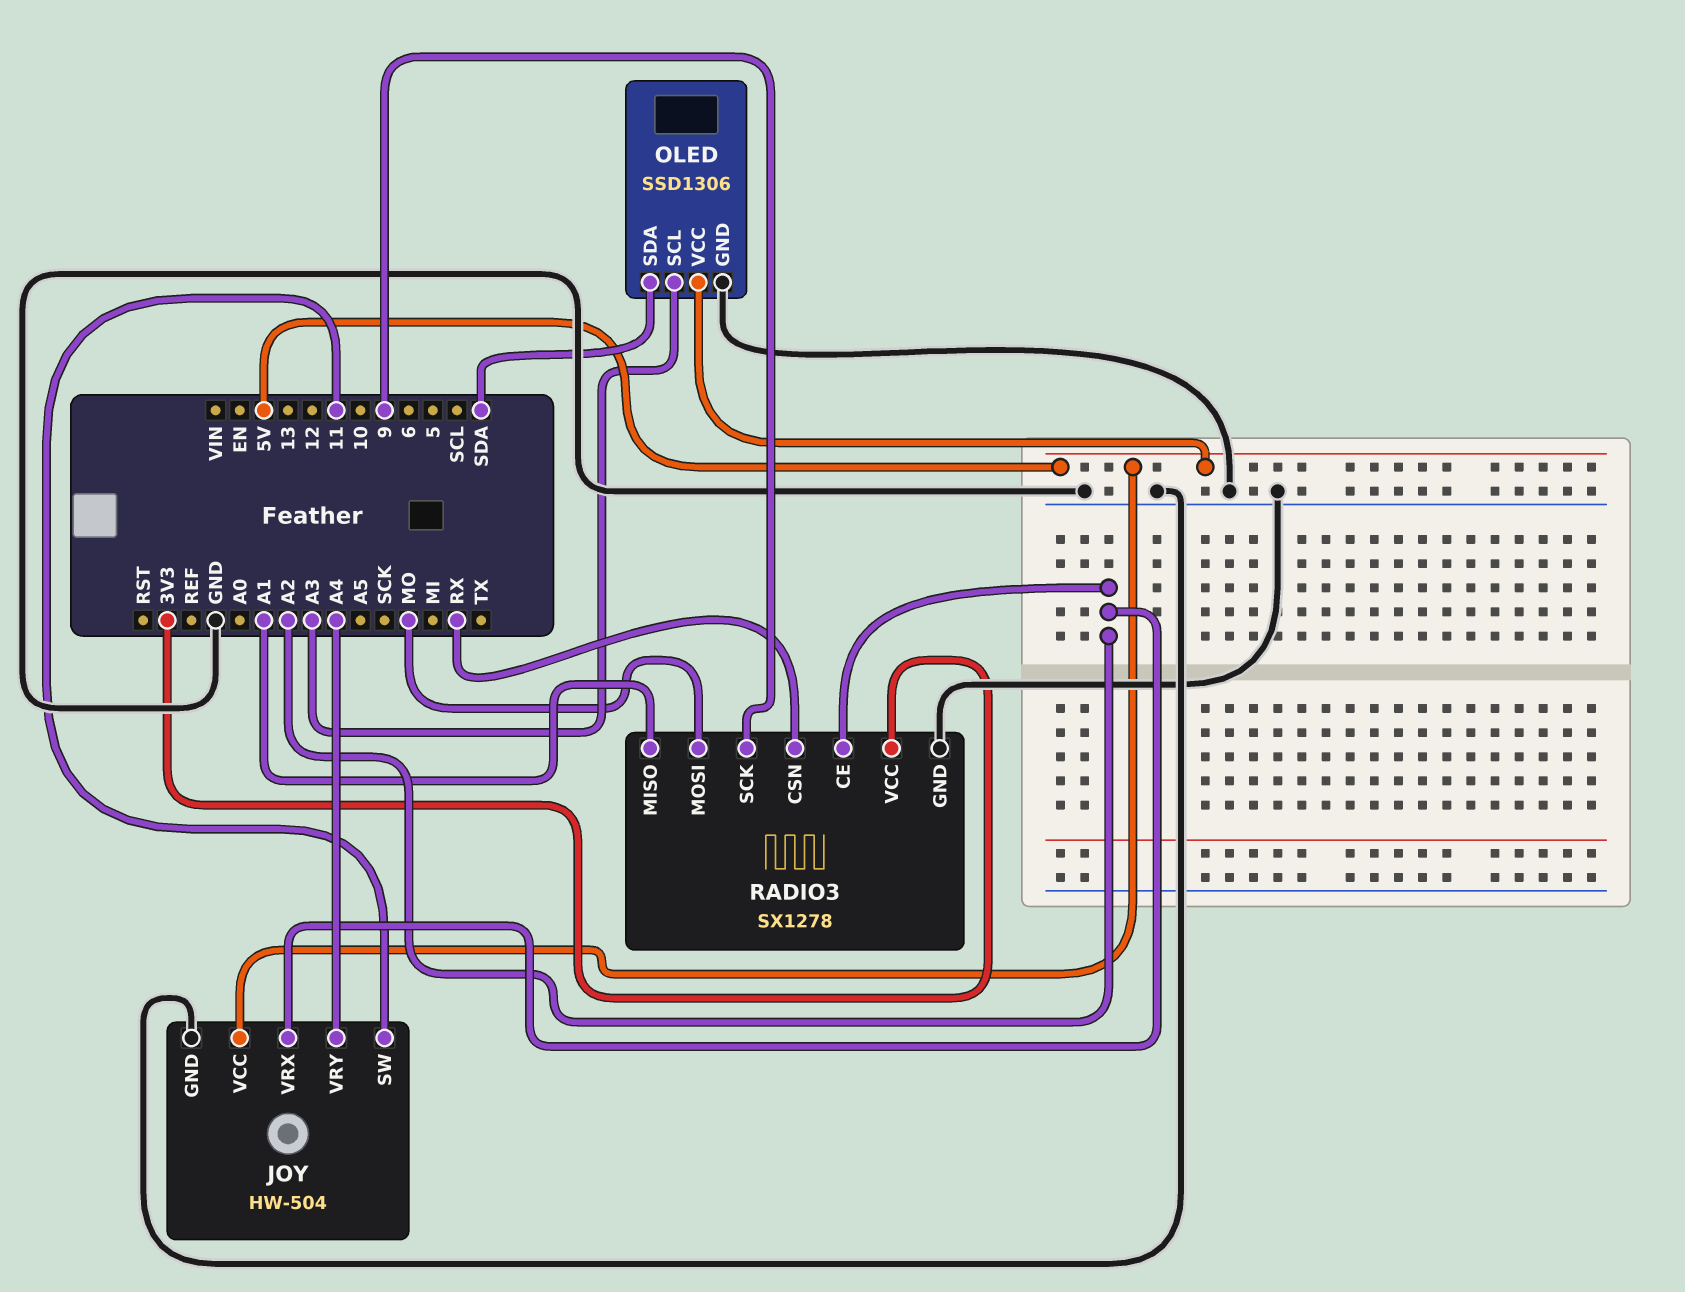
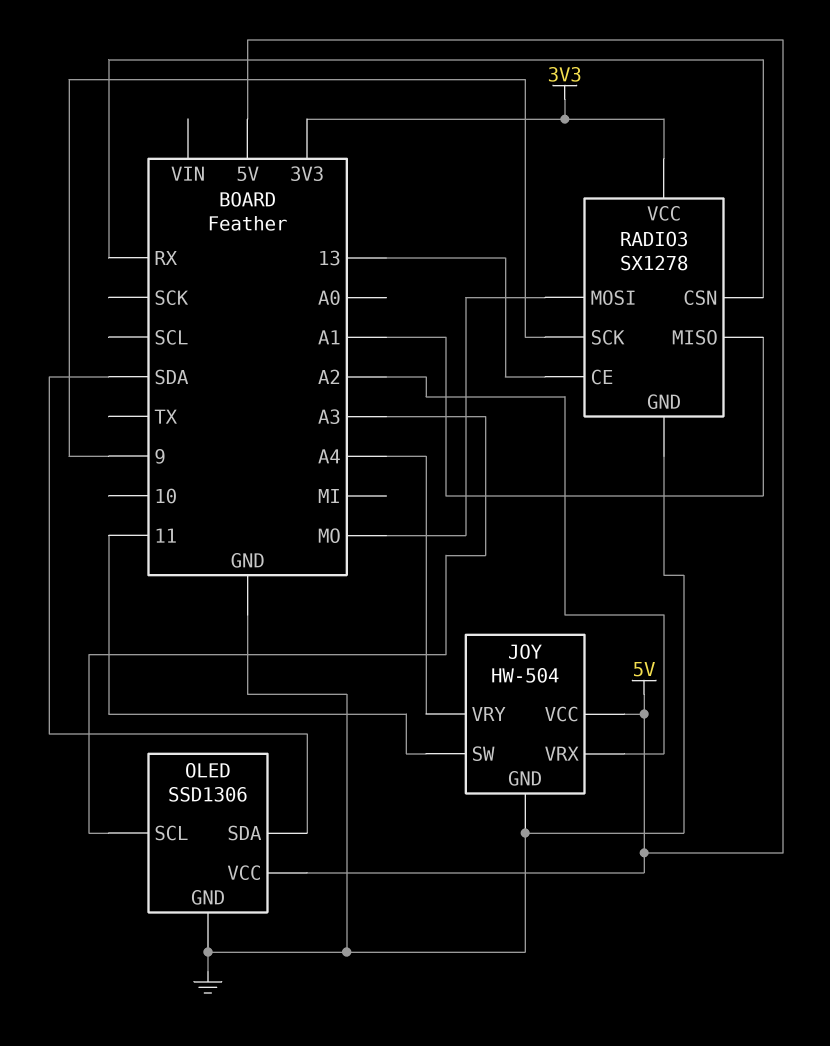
RADIO3 pin CE: A2 -> 13

